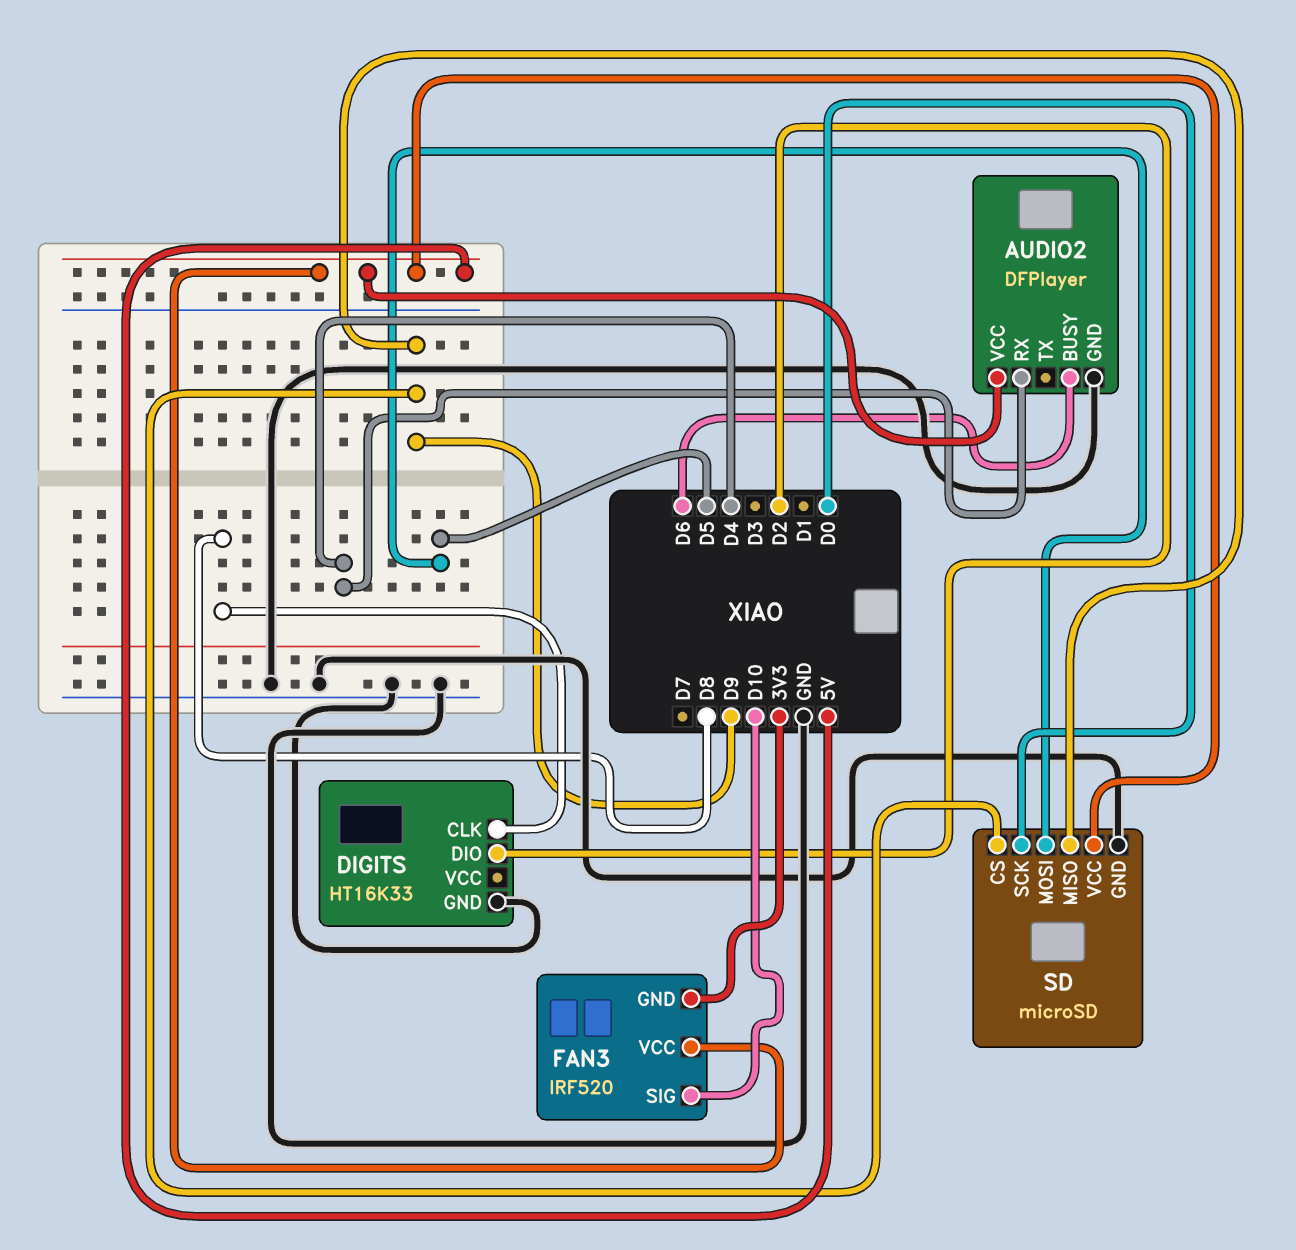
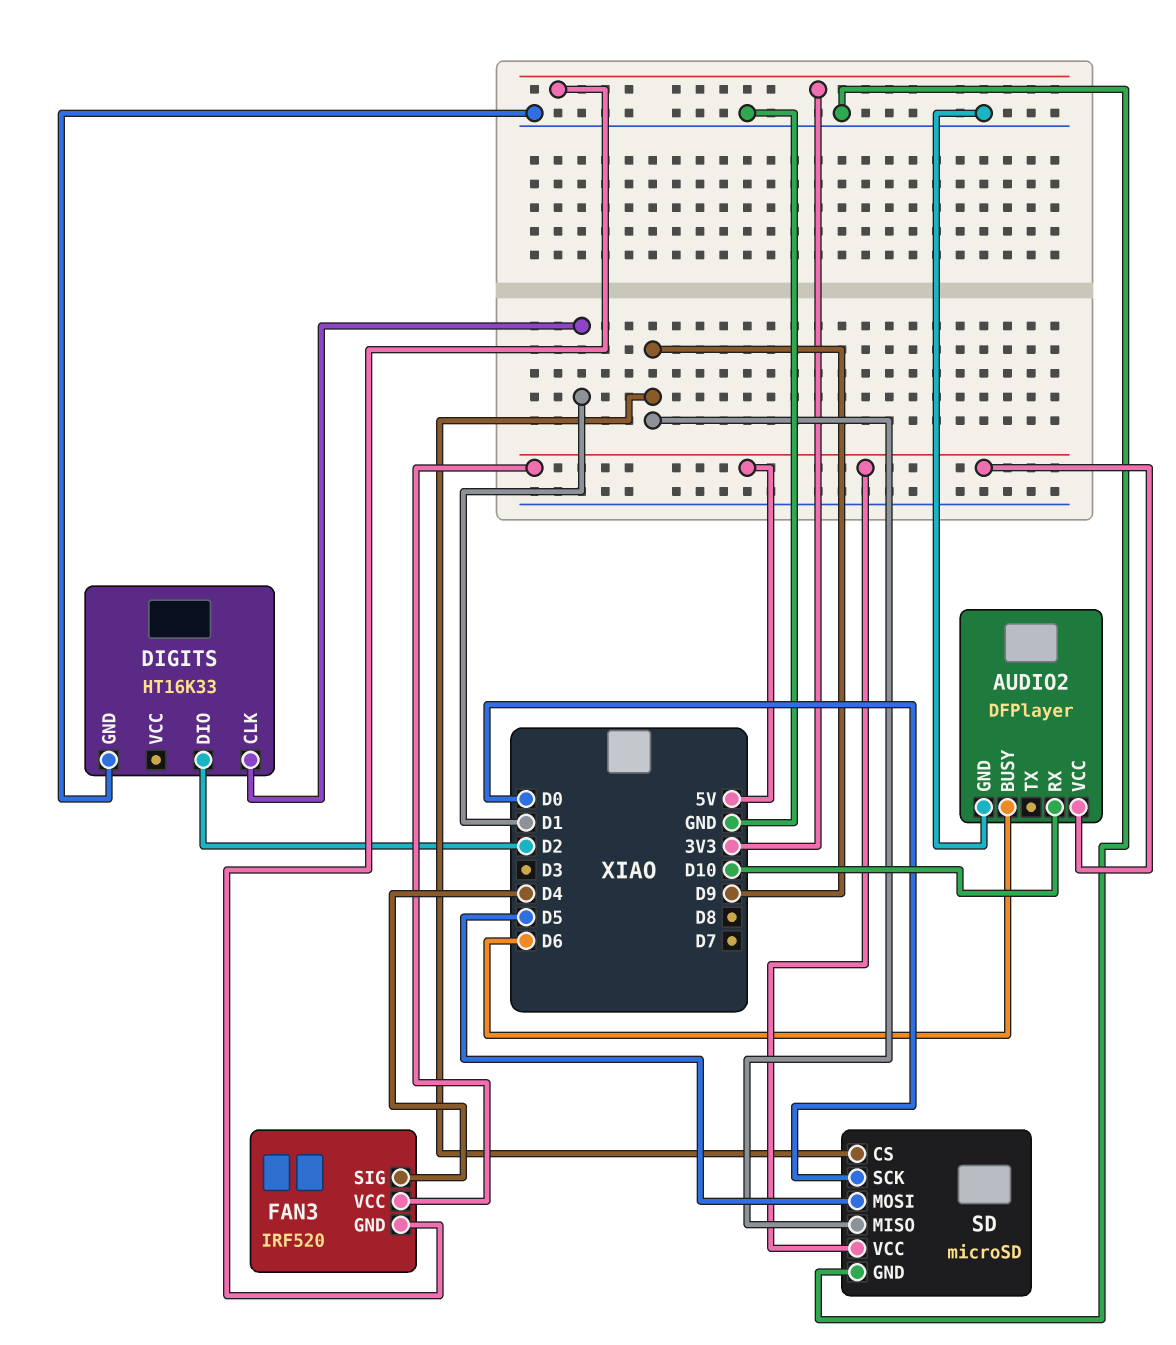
AUDIO2 pin RX: D4 -> D10
DIGITS pin CLK: D8 -> D1
FAN3 pin SIG: D10 -> D4

